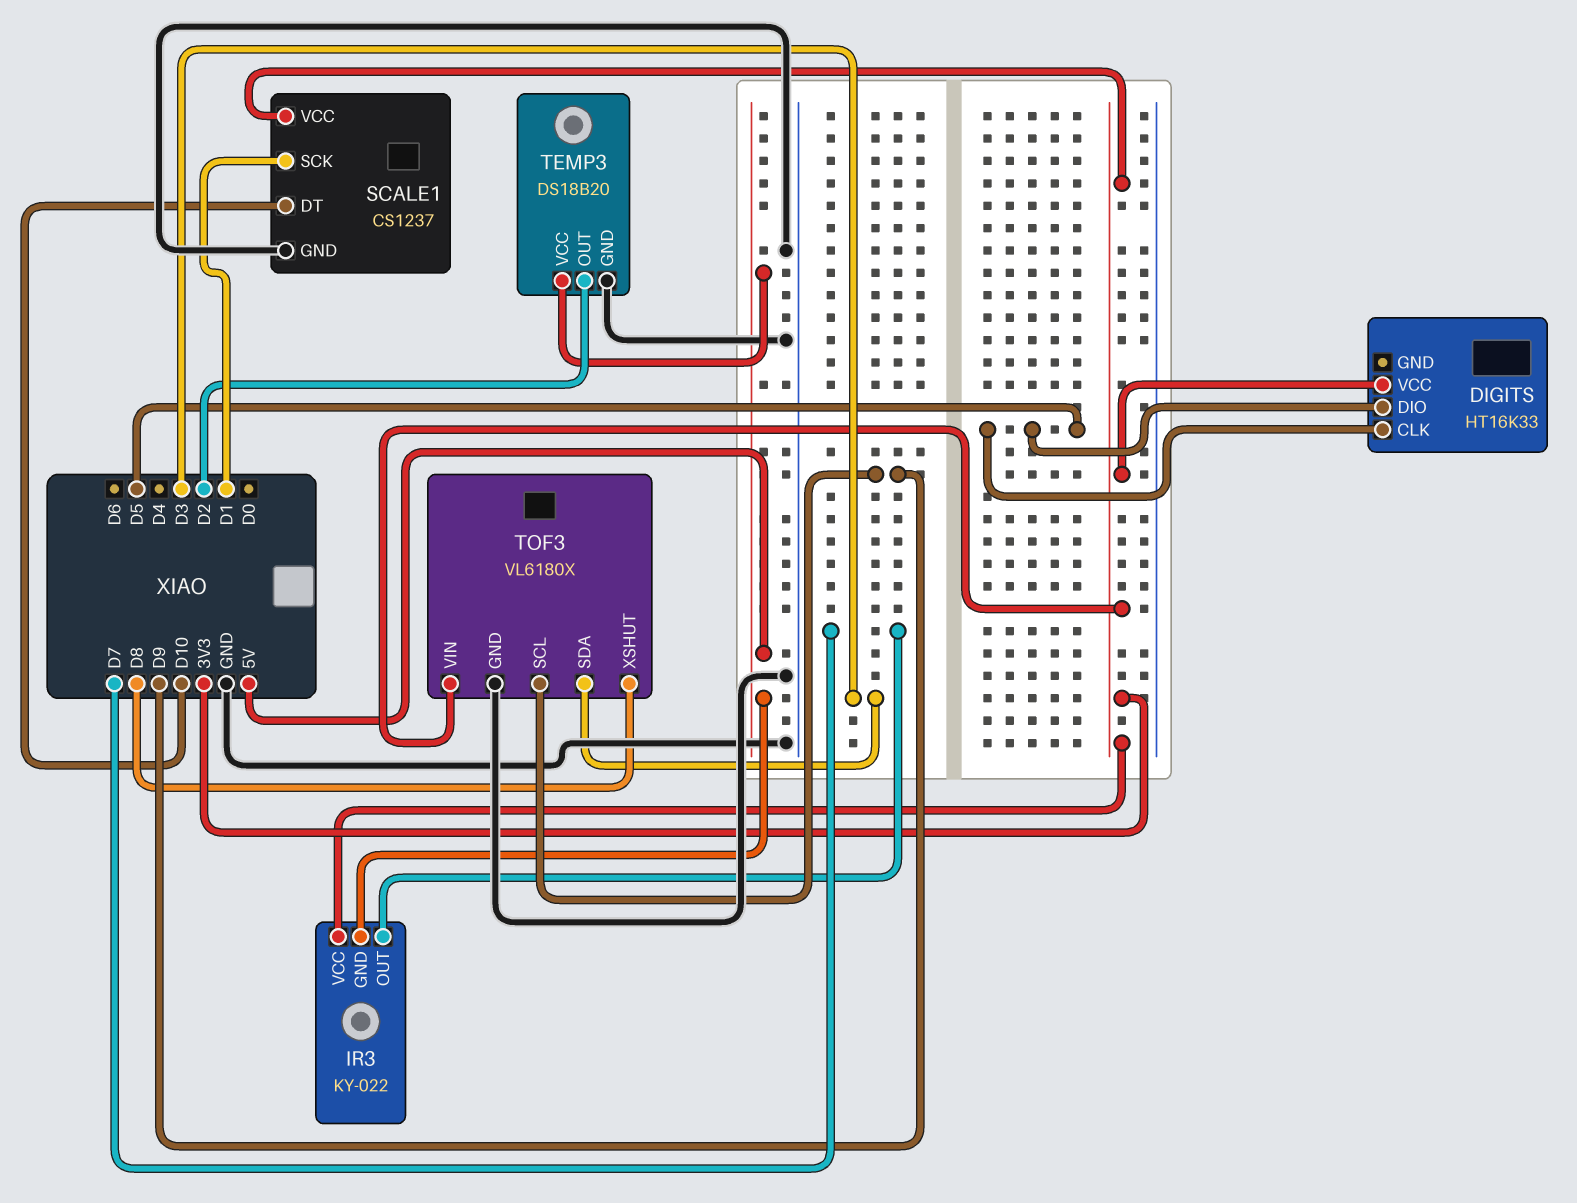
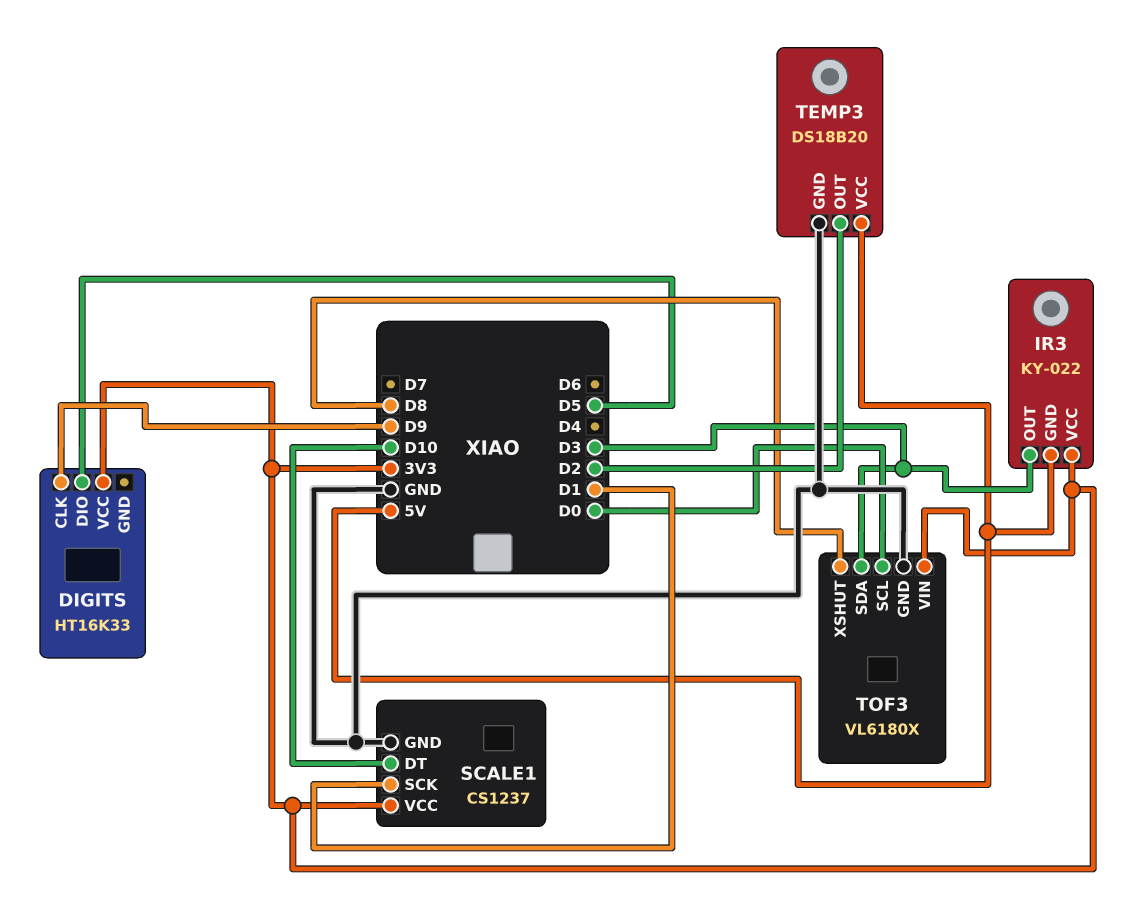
DIGITS pin CLK: D5 -> D9
IR3 pin OUT: D7 -> D3
TOF3 pin SCL: D9 -> D0

